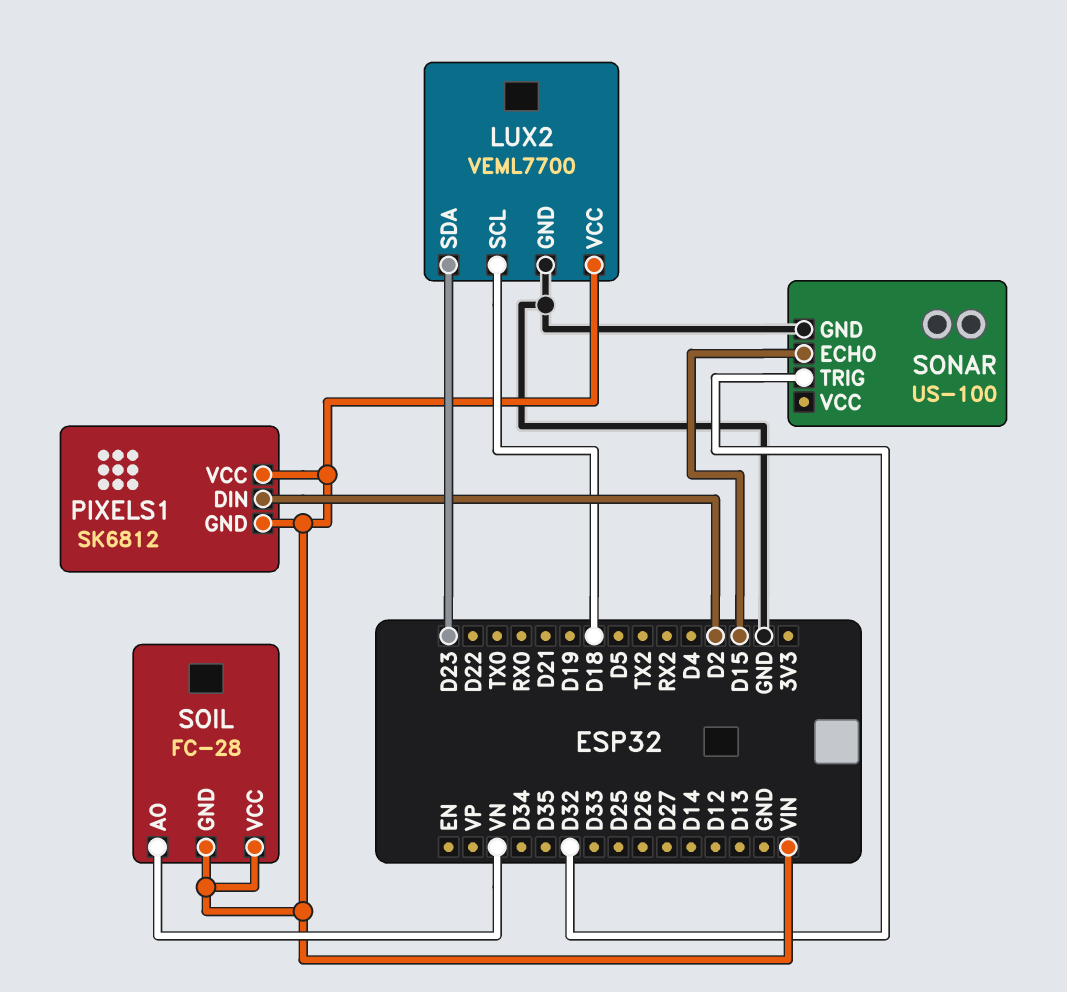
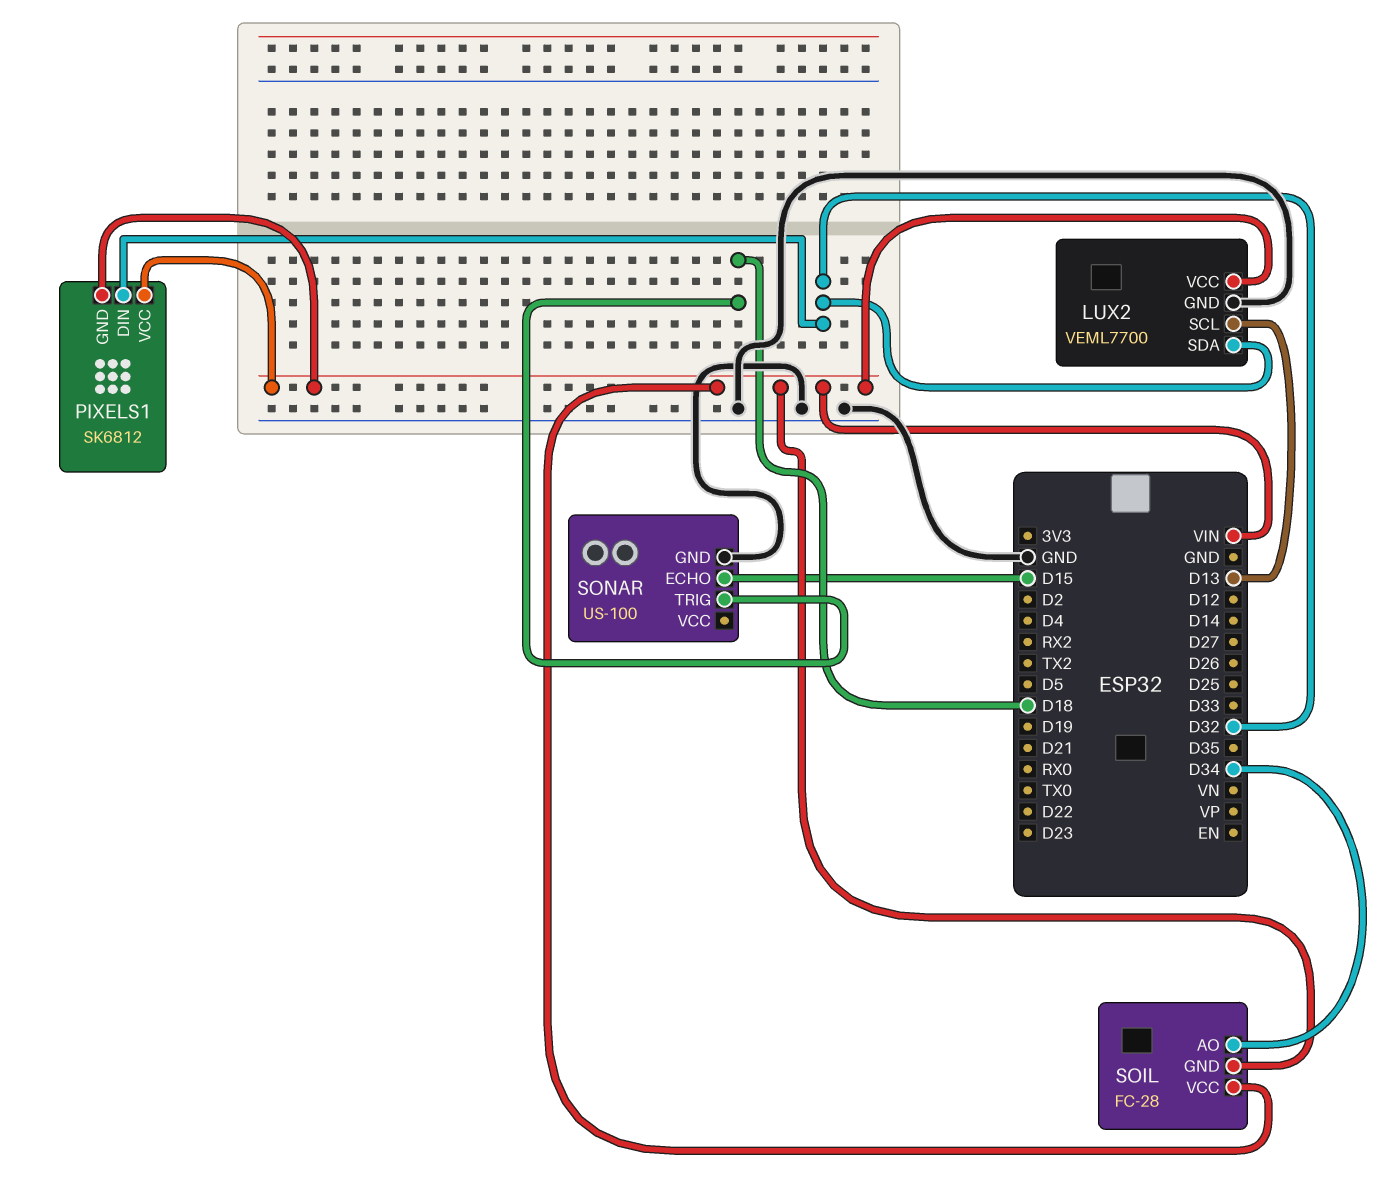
LUX2 pin SCL: D18 -> D13
LUX2 pin SDA: D23 -> D32
PIXELS1 pin DIN: D2 -> D32
SOIL pin AO: VN -> D34
SONAR pin TRIG: D32 -> D18

